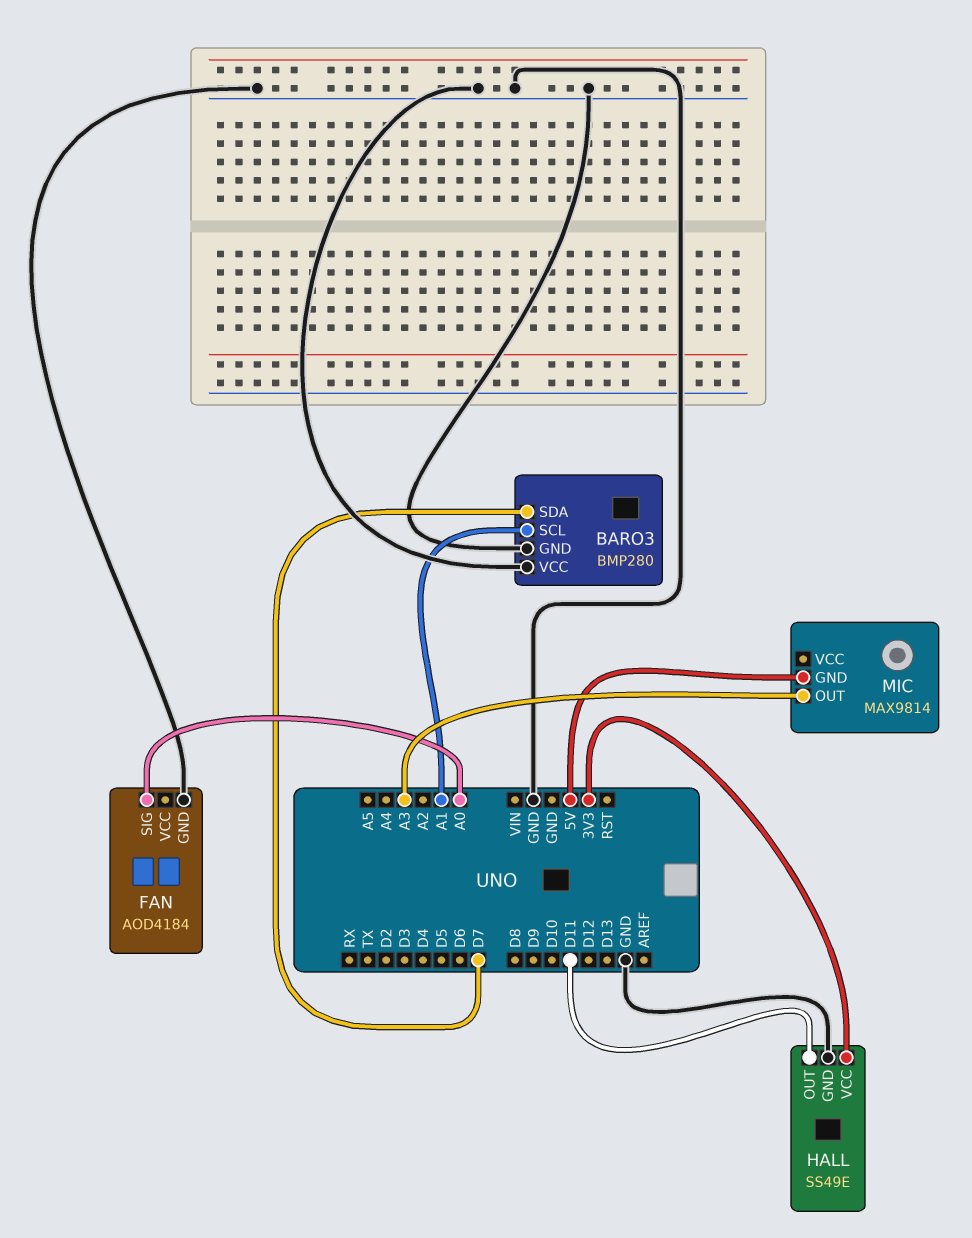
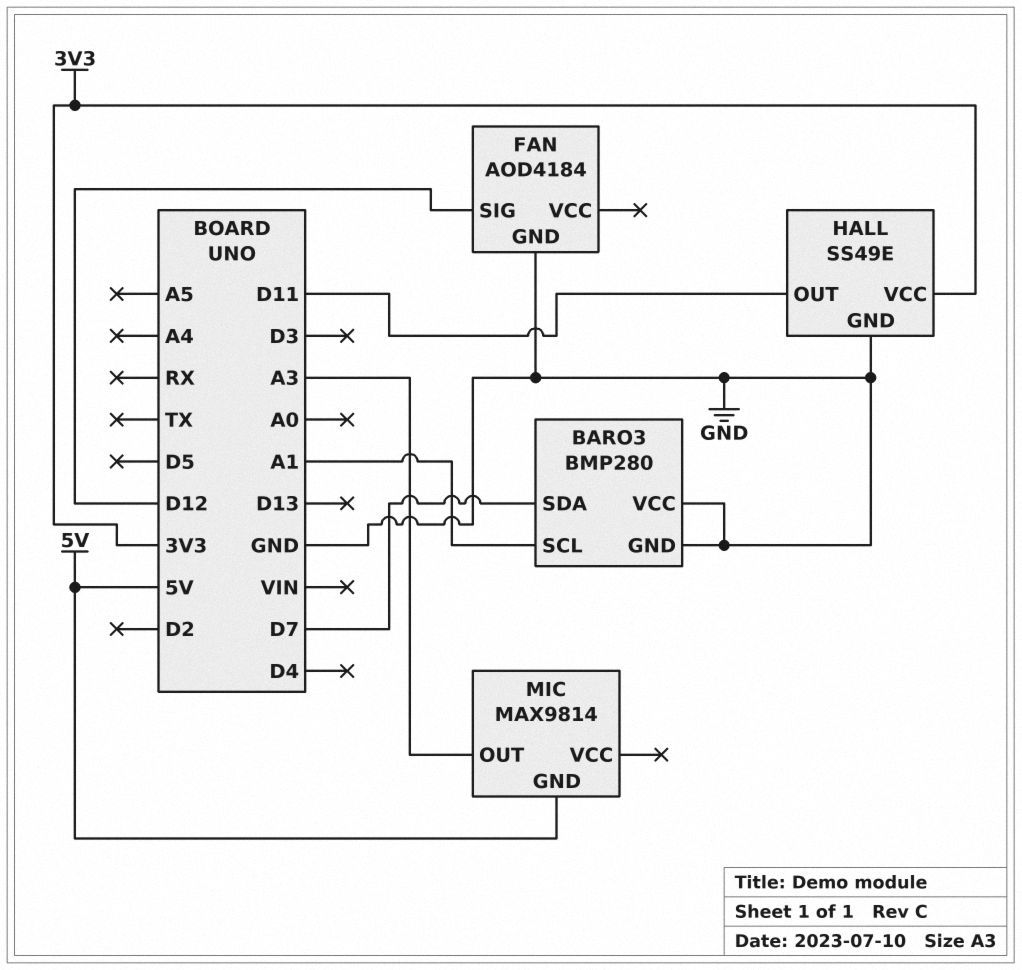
FAN pin SIG: A0 -> D12

